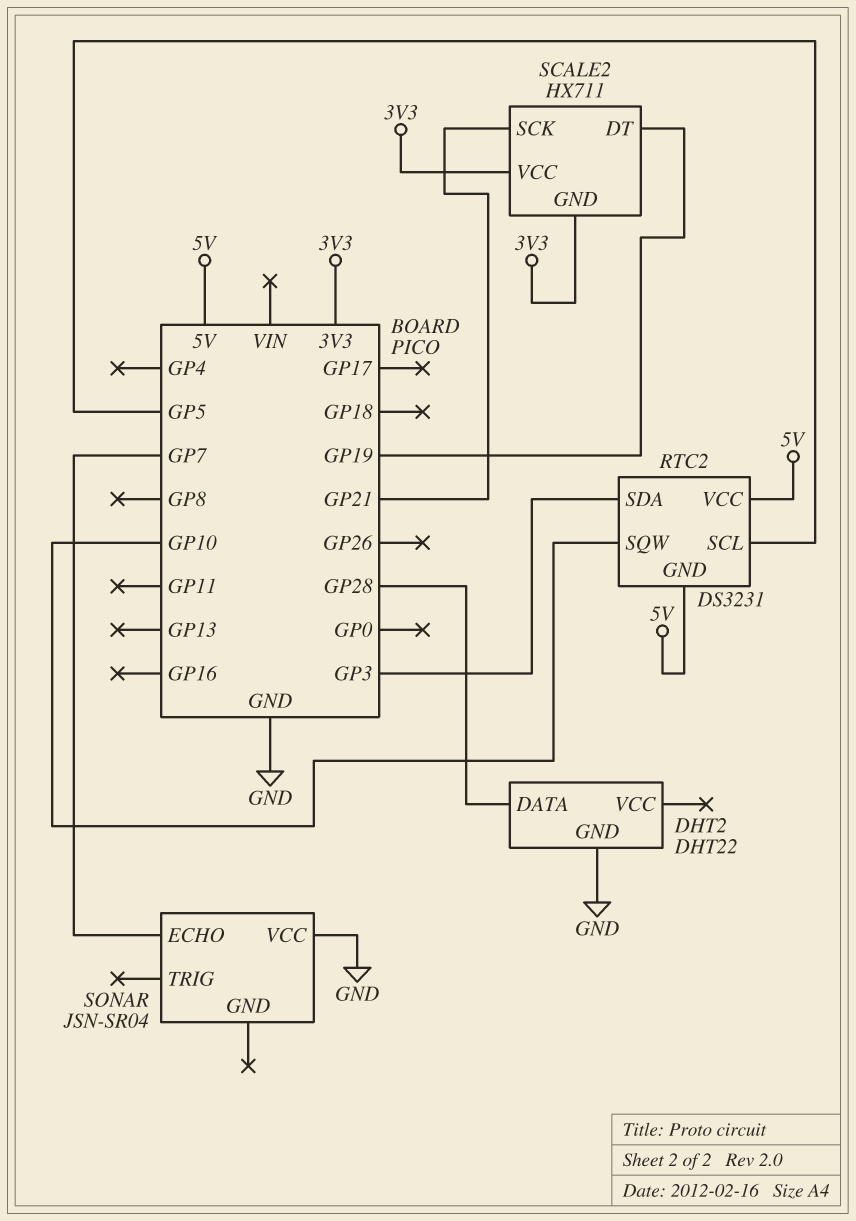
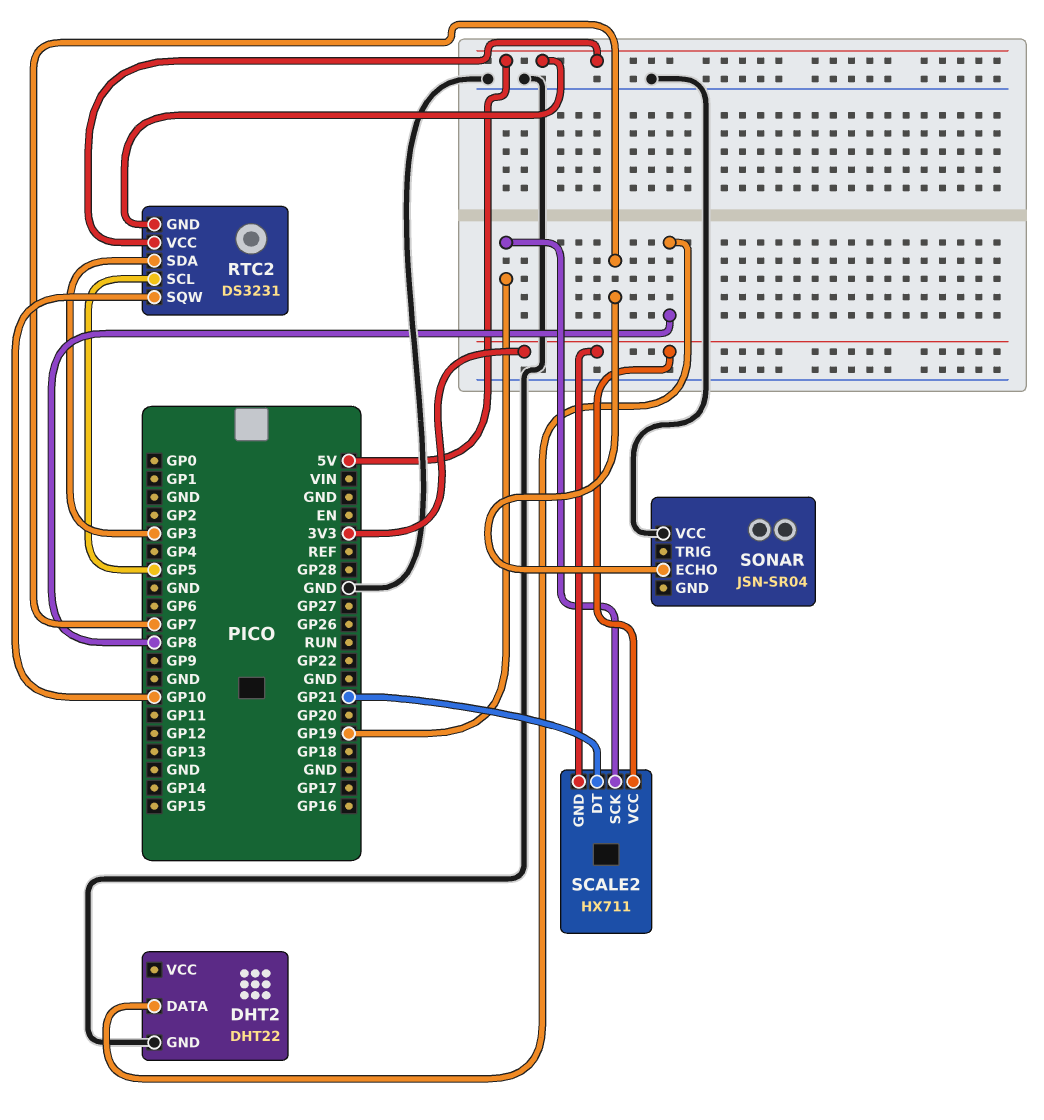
DHT2 pin DATA: GP28 -> GP8
SCALE2 pin DT: GP19 -> GP21
SCALE2 pin SCK: GP21 -> GP19

